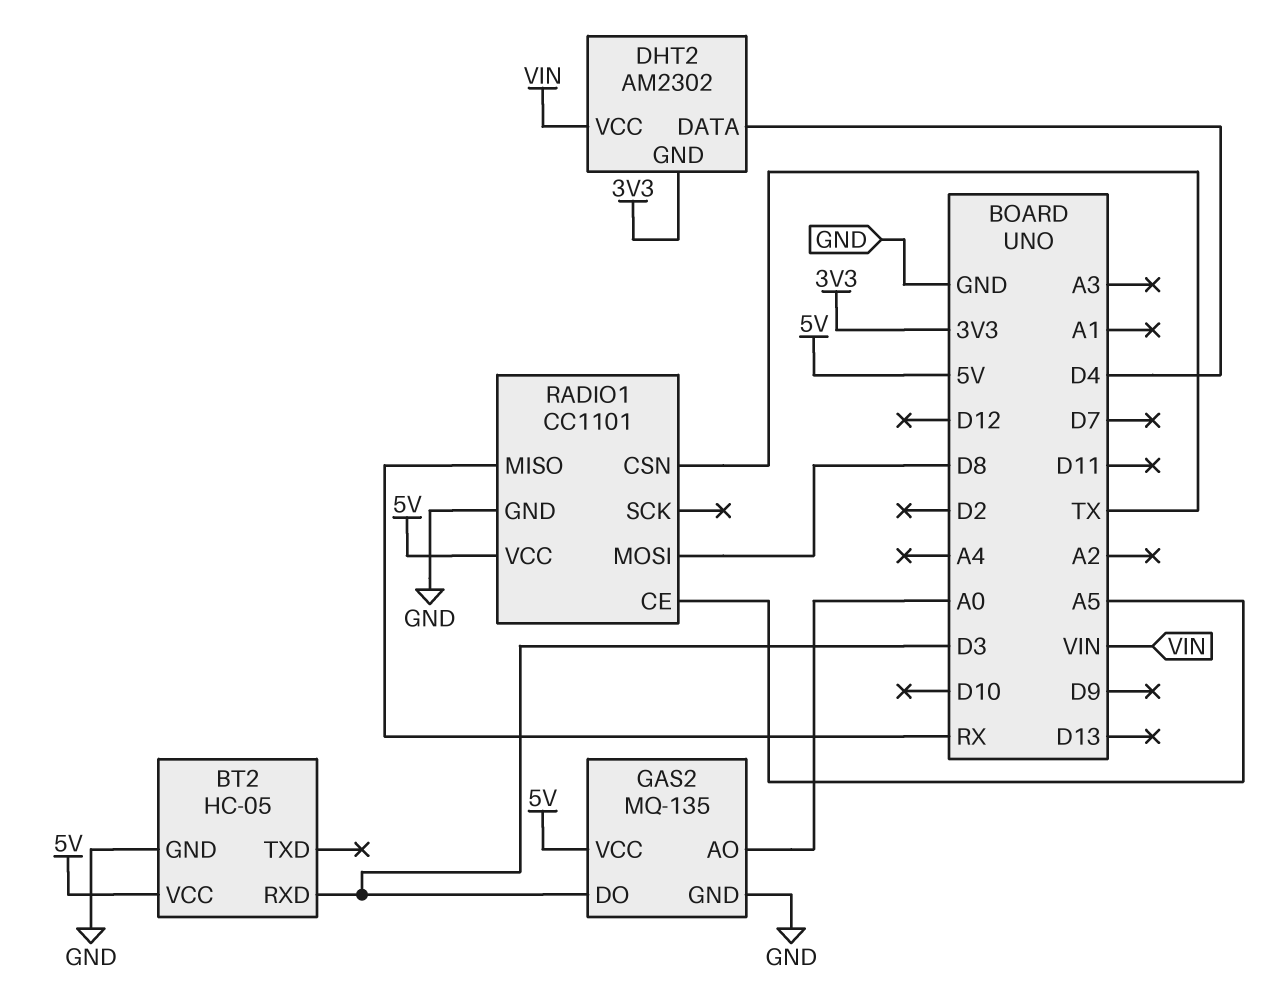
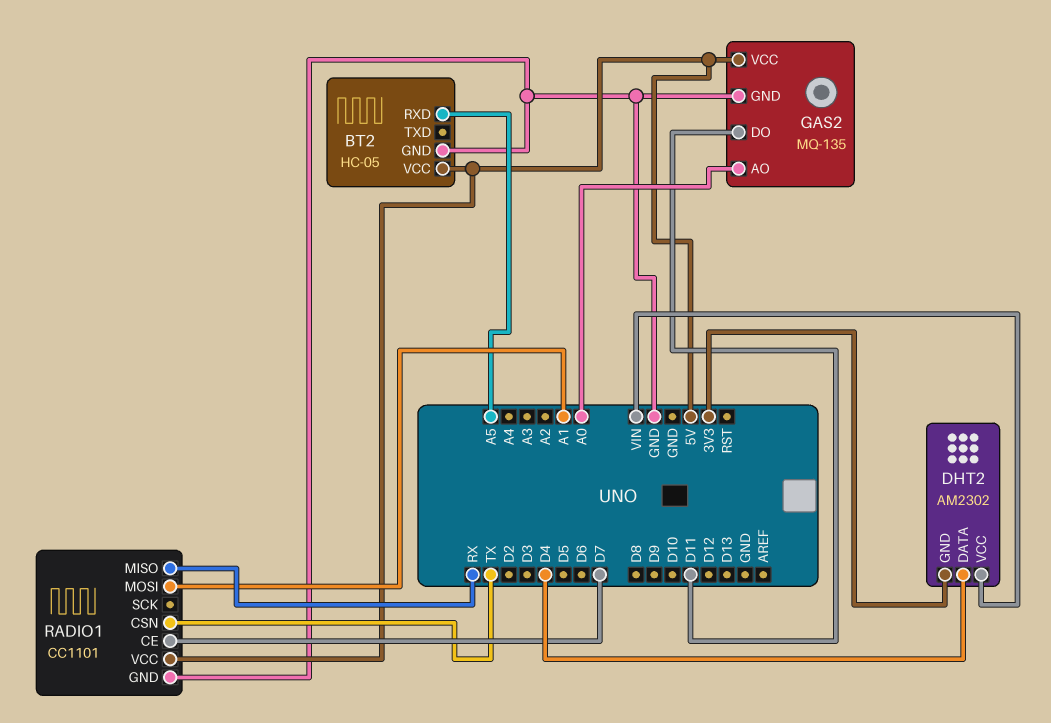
BT2 pin RXD: D3 -> A5
GAS2 pin DO: D3 -> D11
RADIO1 pin CE: A5 -> D7
RADIO1 pin MOSI: D8 -> A1

